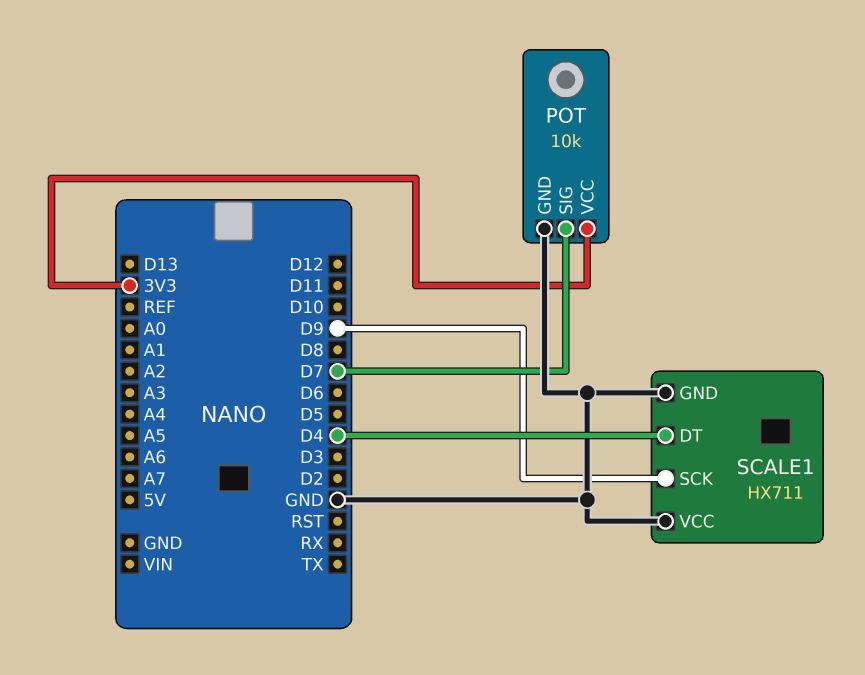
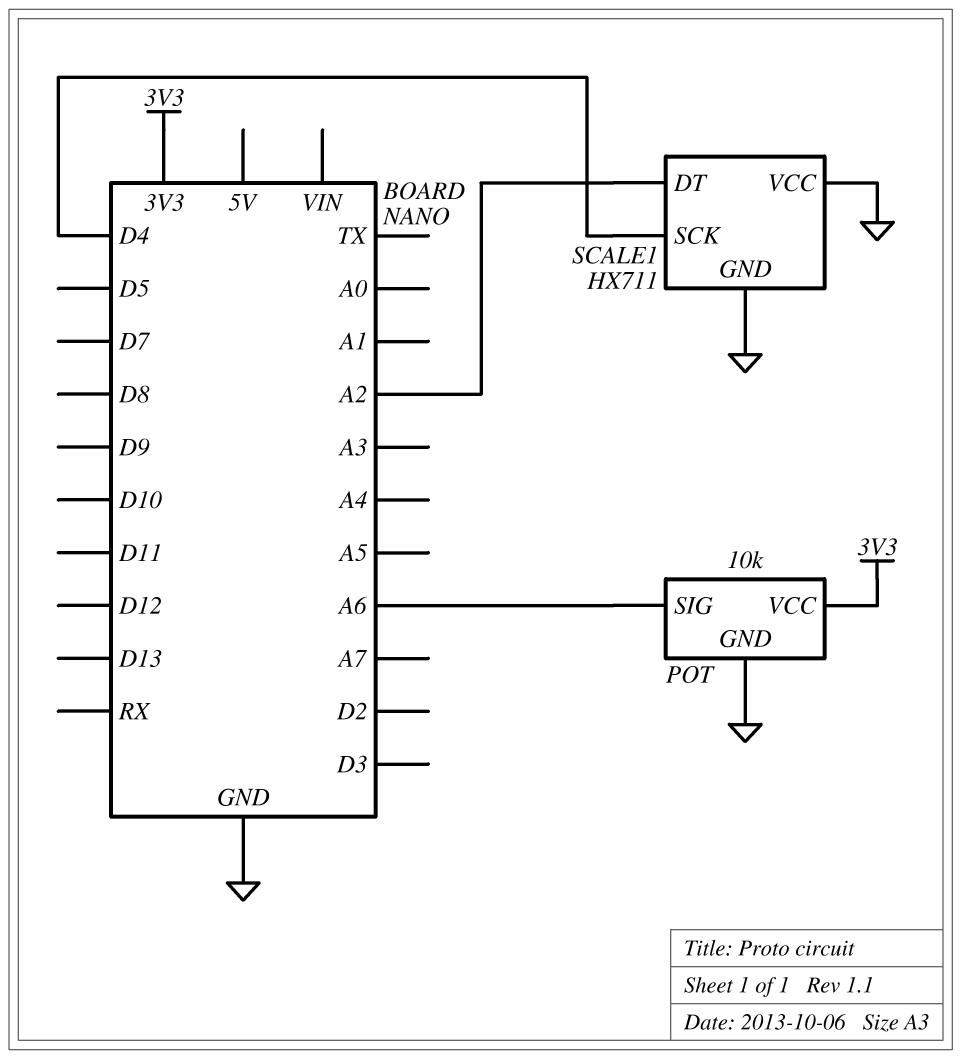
POT pin SIG: D7 -> A6
SCALE1 pin DT: D4 -> A2
SCALE1 pin SCK: D9 -> D4

